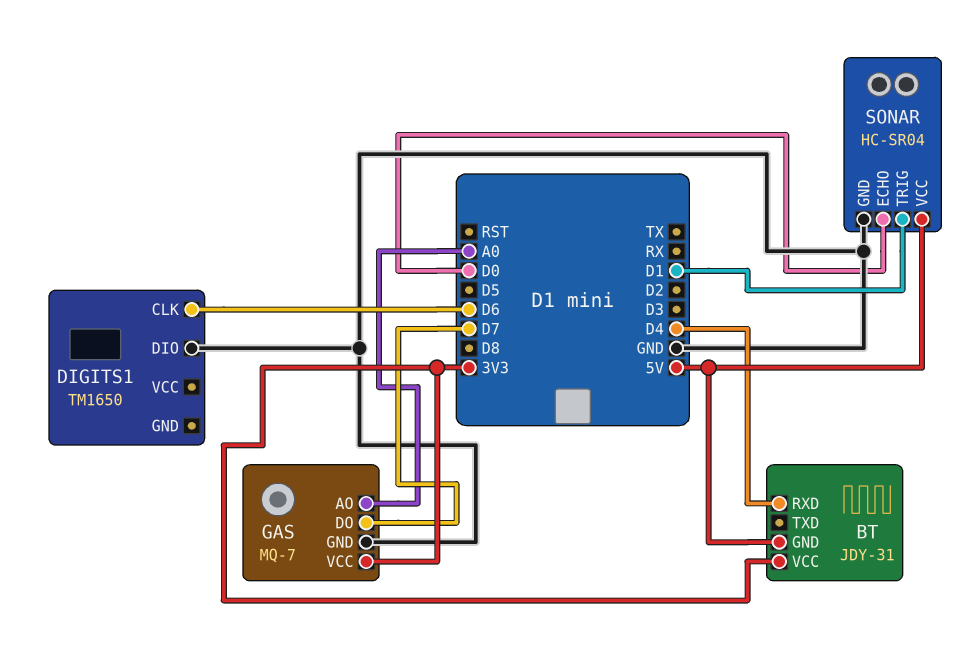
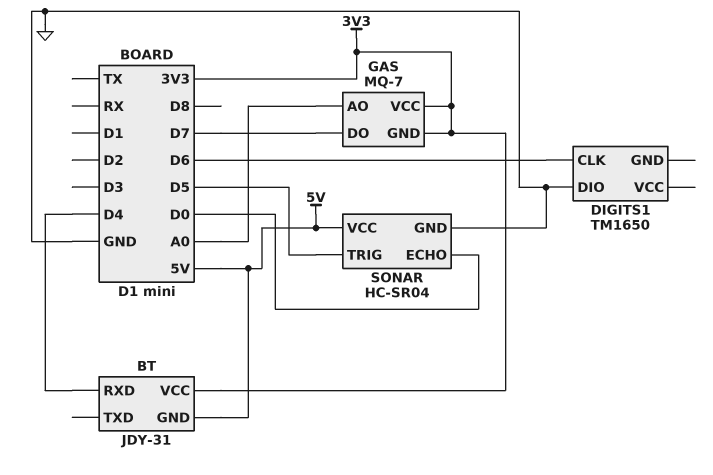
GAS pin GND: GND -> 3V3
SONAR pin TRIG: D1 -> D5

